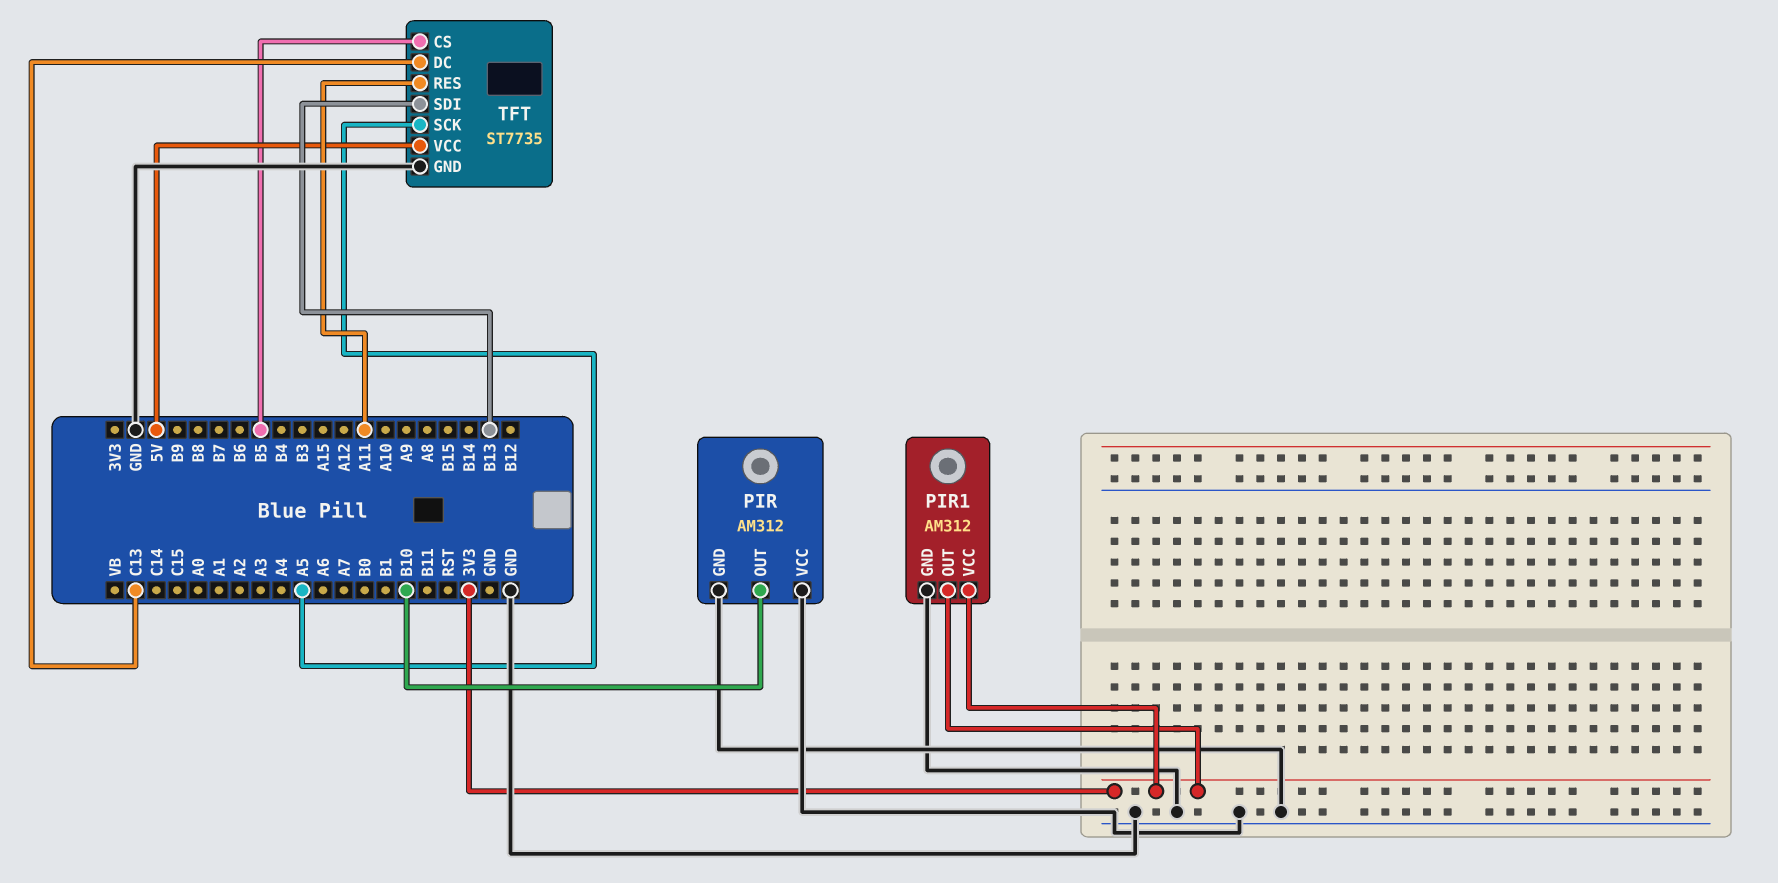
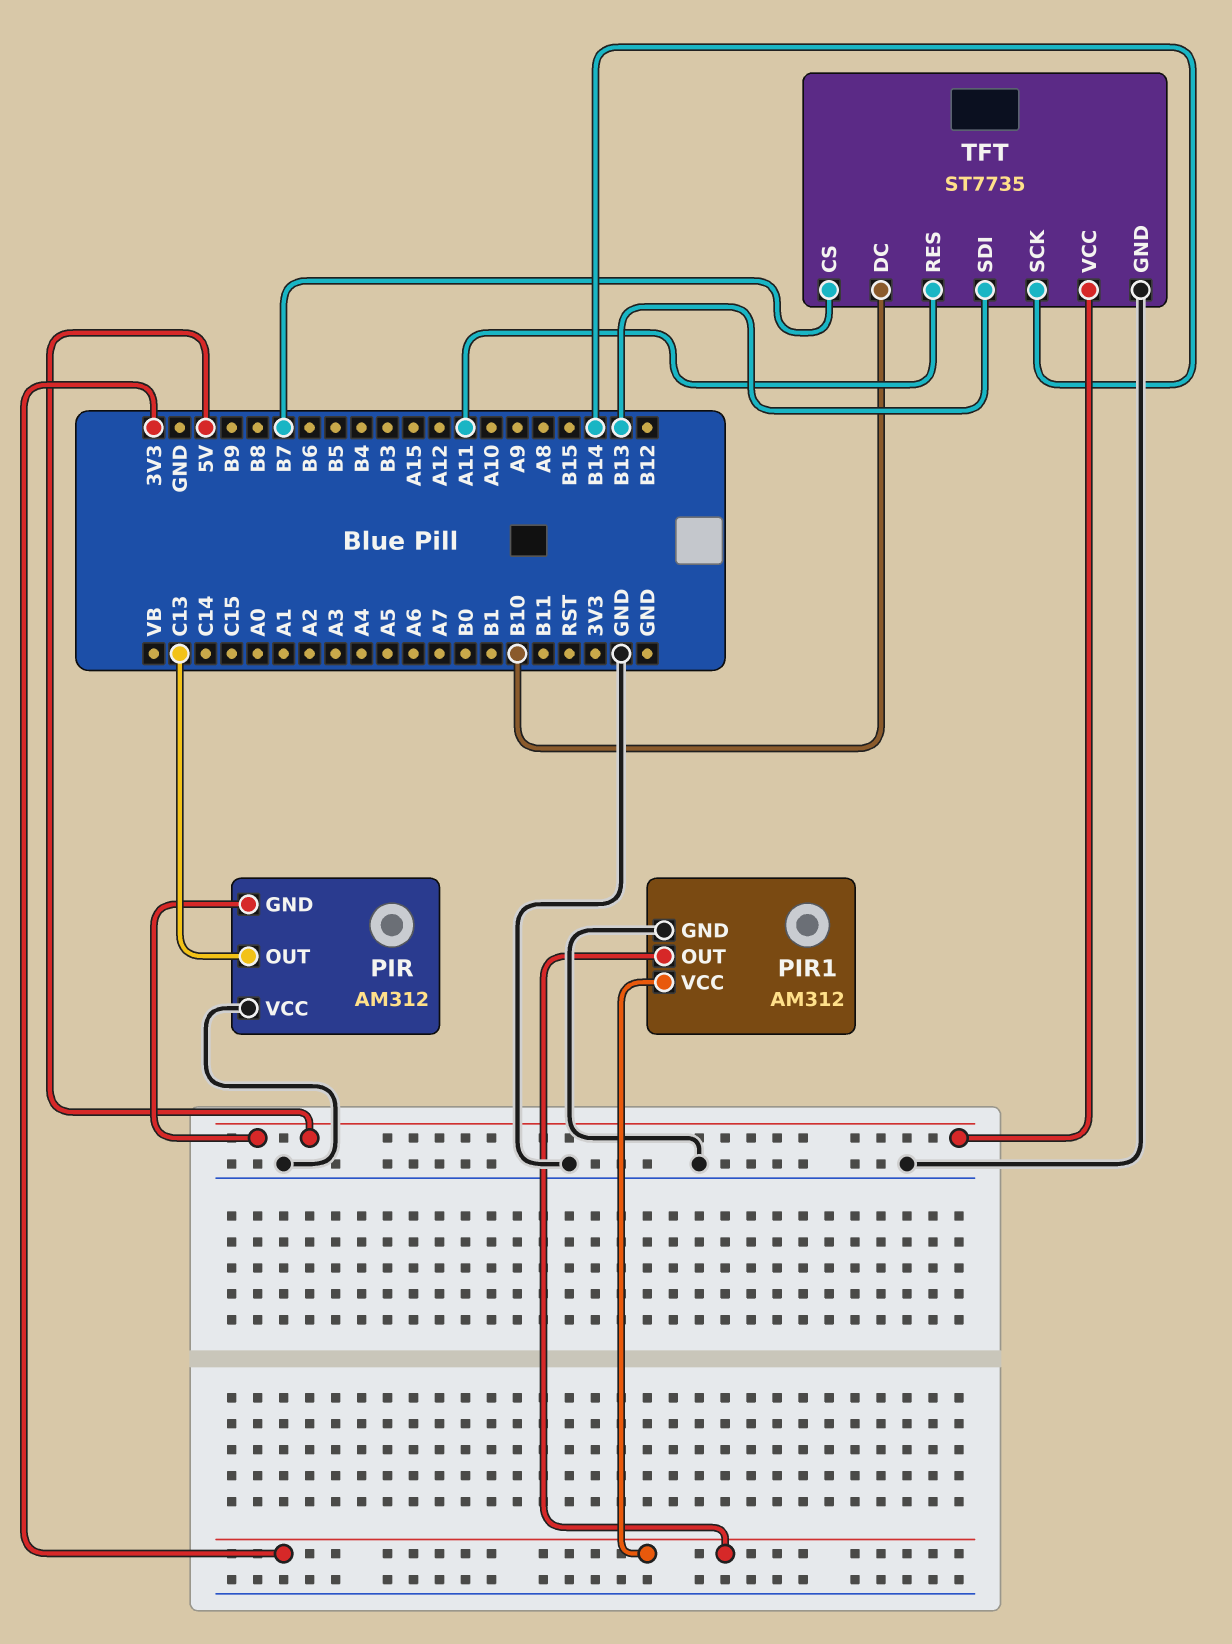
PIR pin GND: GND -> 5V
PIR pin OUT: B10 -> C13
TFT pin CS: B5 -> B7
TFT pin DC: C13 -> B10
TFT pin SCK: A5 -> B14

